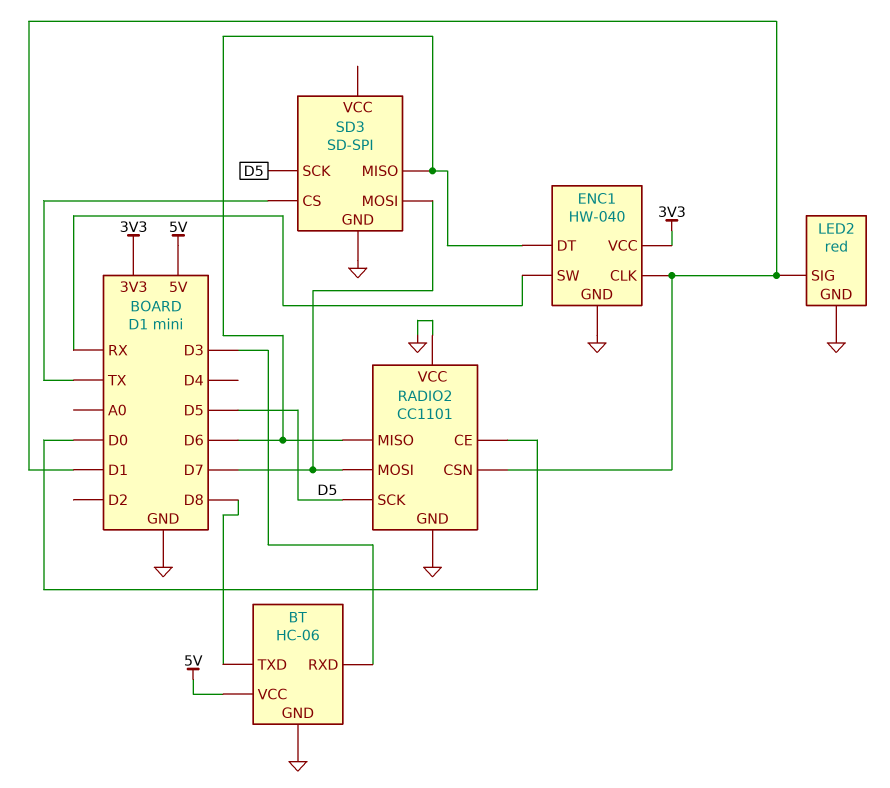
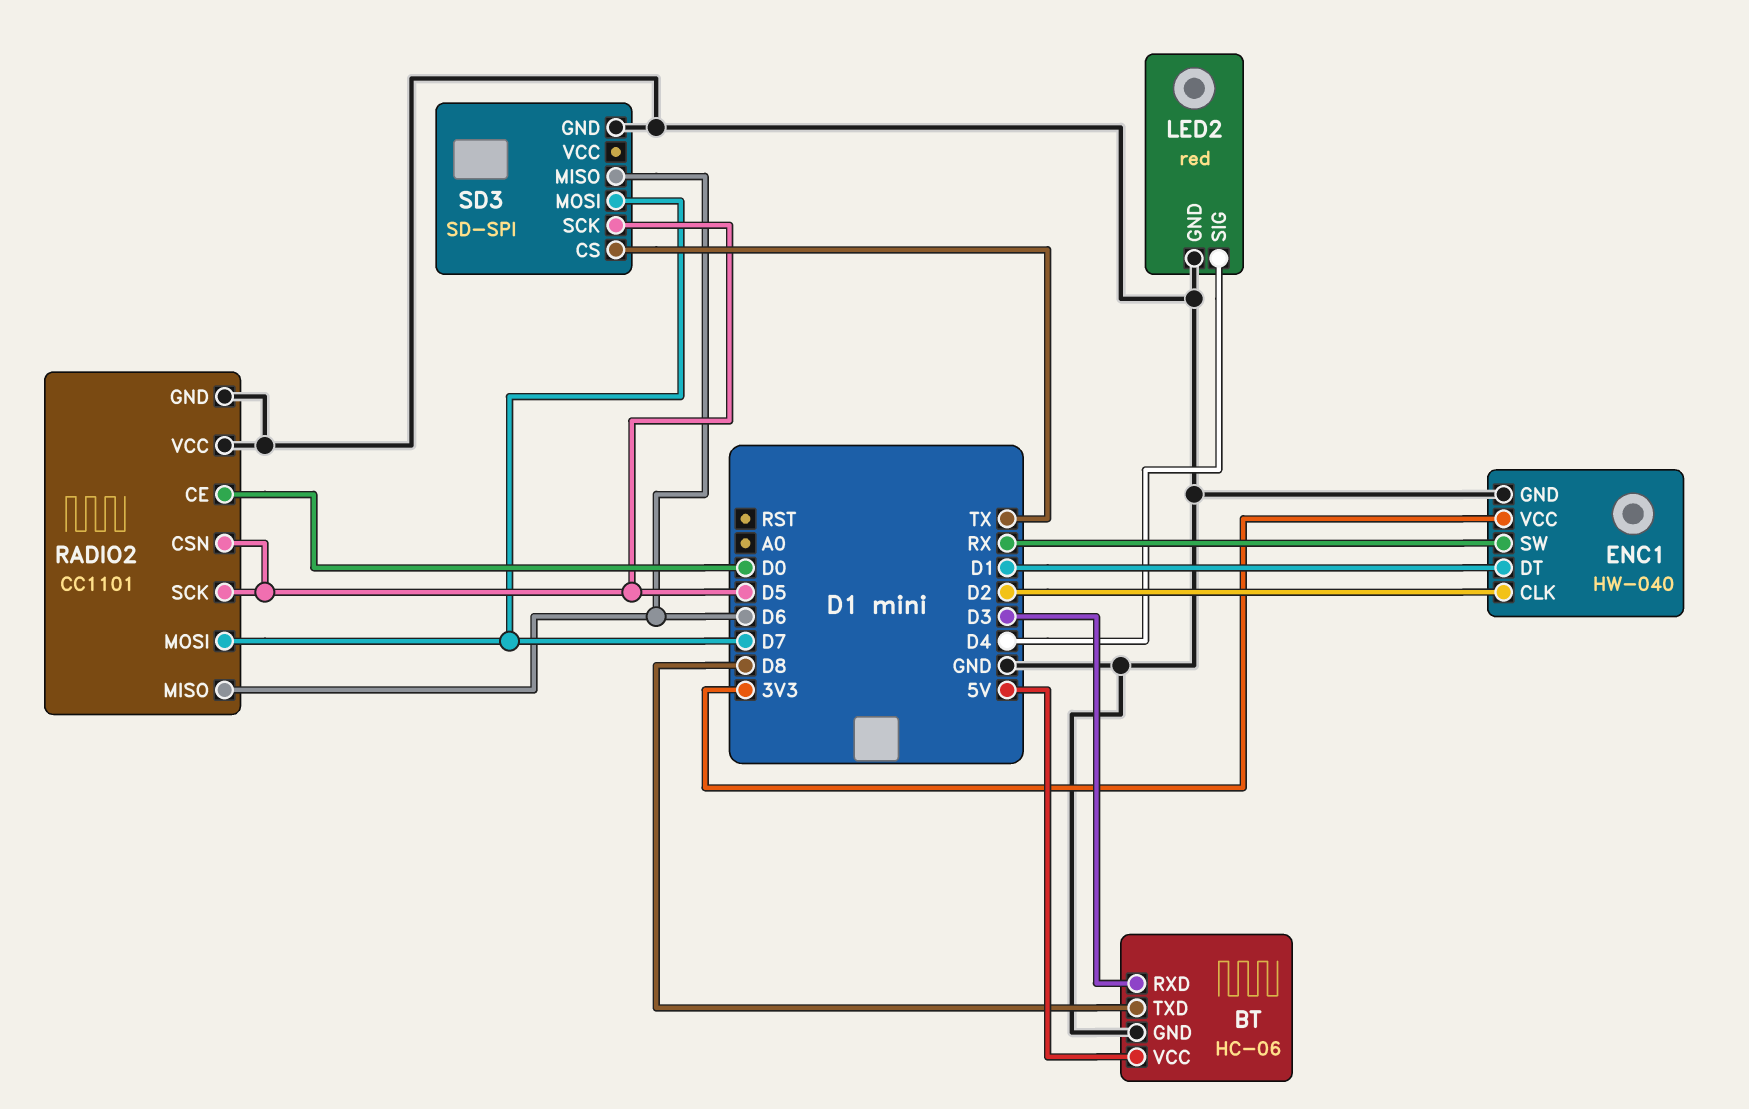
ENC1 pin CLK: D1 -> D2
ENC1 pin DT: D6 -> D1
LED2 pin SIG: D1 -> D4
RADIO2 pin CSN: D1 -> D5

